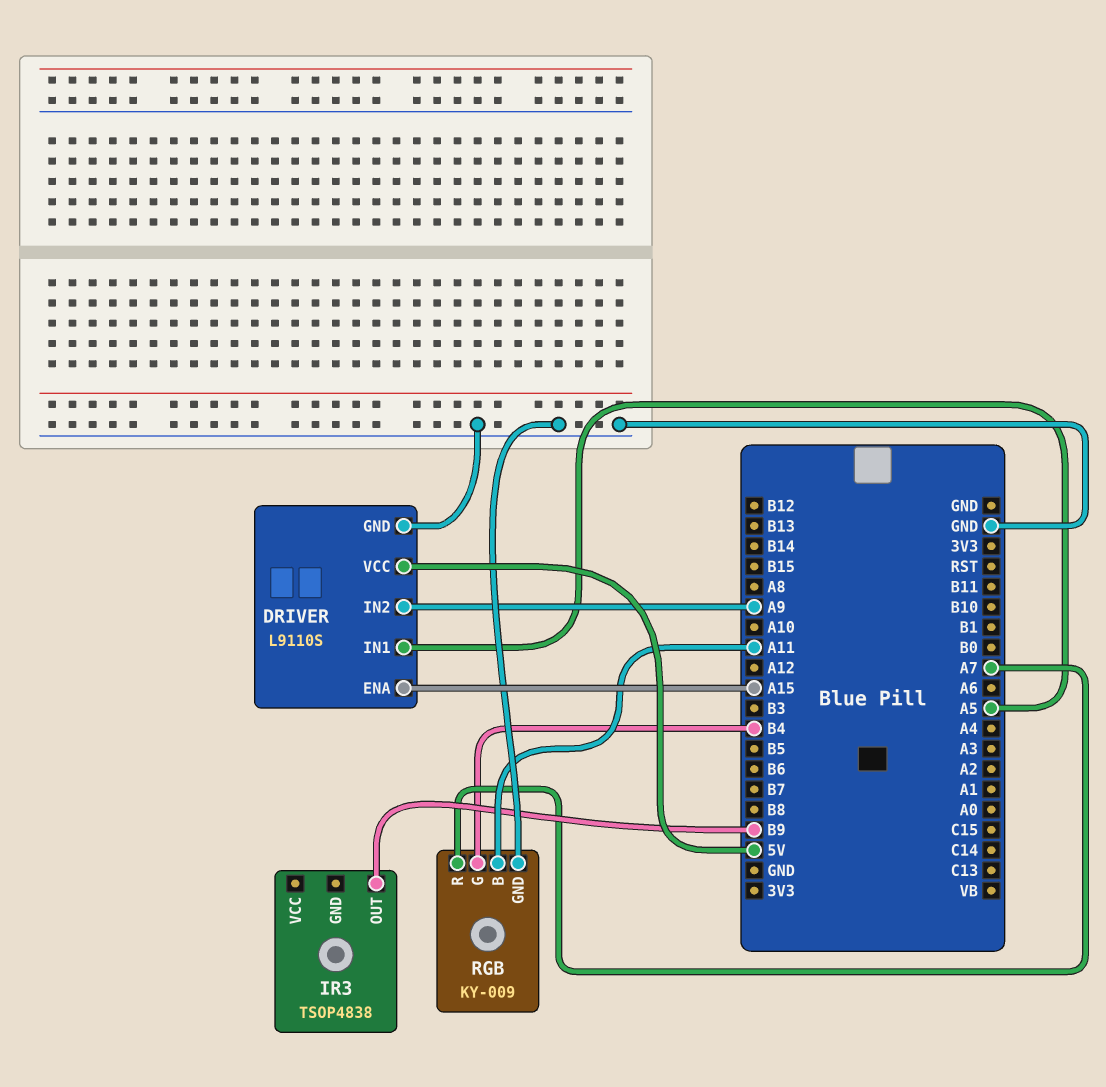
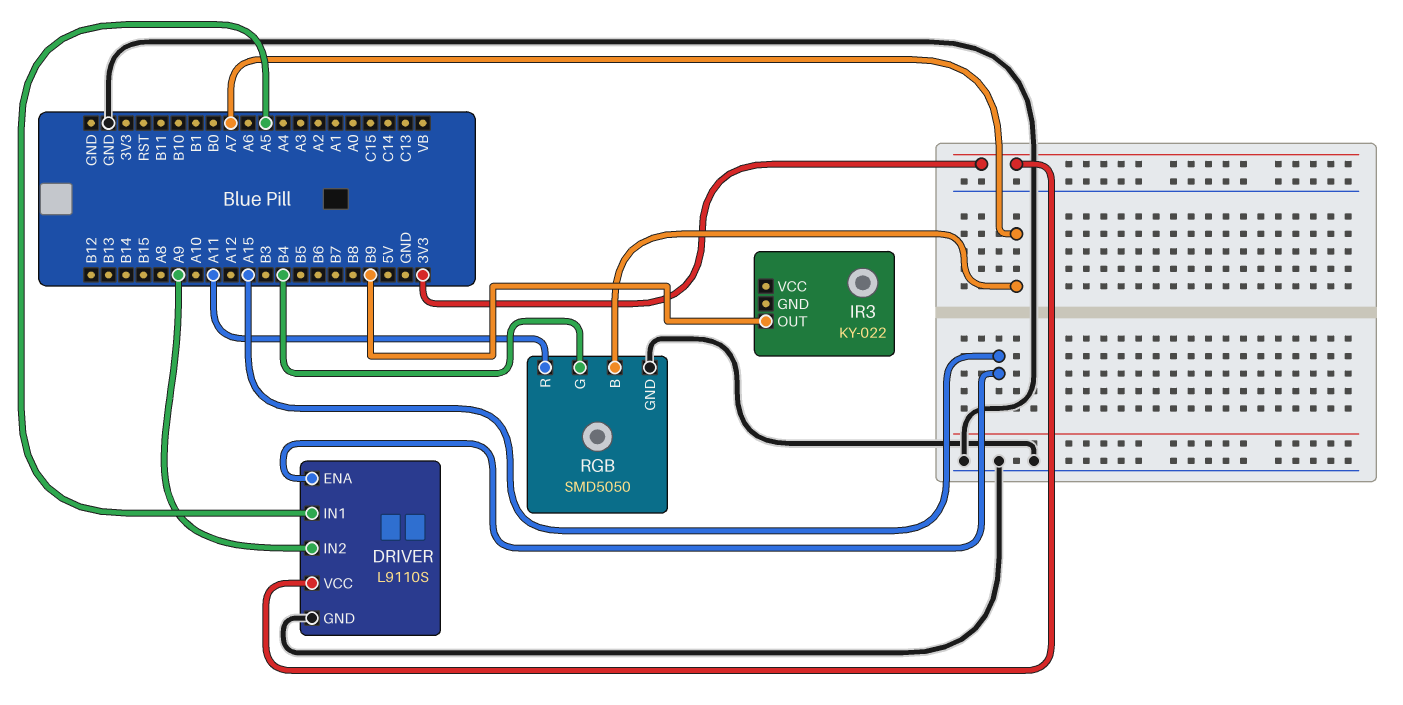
DRIVER pin VCC: 5V -> 3V3
IR3: TSOP4838 -> KY-022
RGB: KY-009 -> SMD5050
RGB pin B: A11 -> A7
RGB pin R: A7 -> A11

